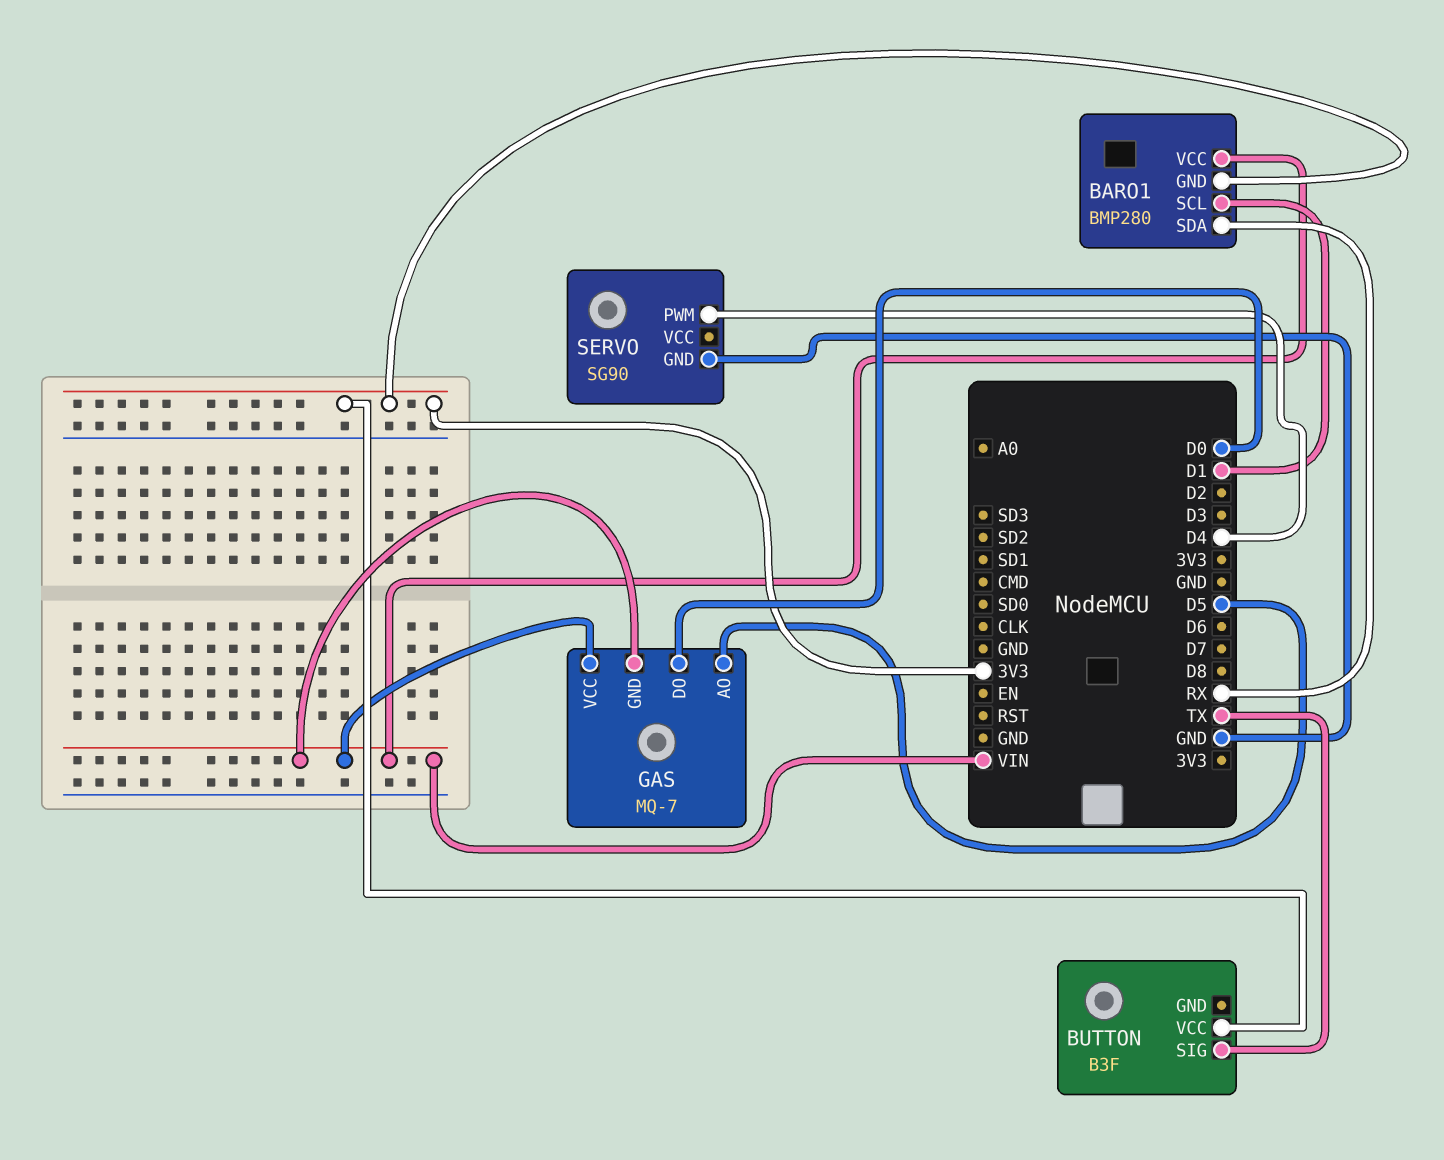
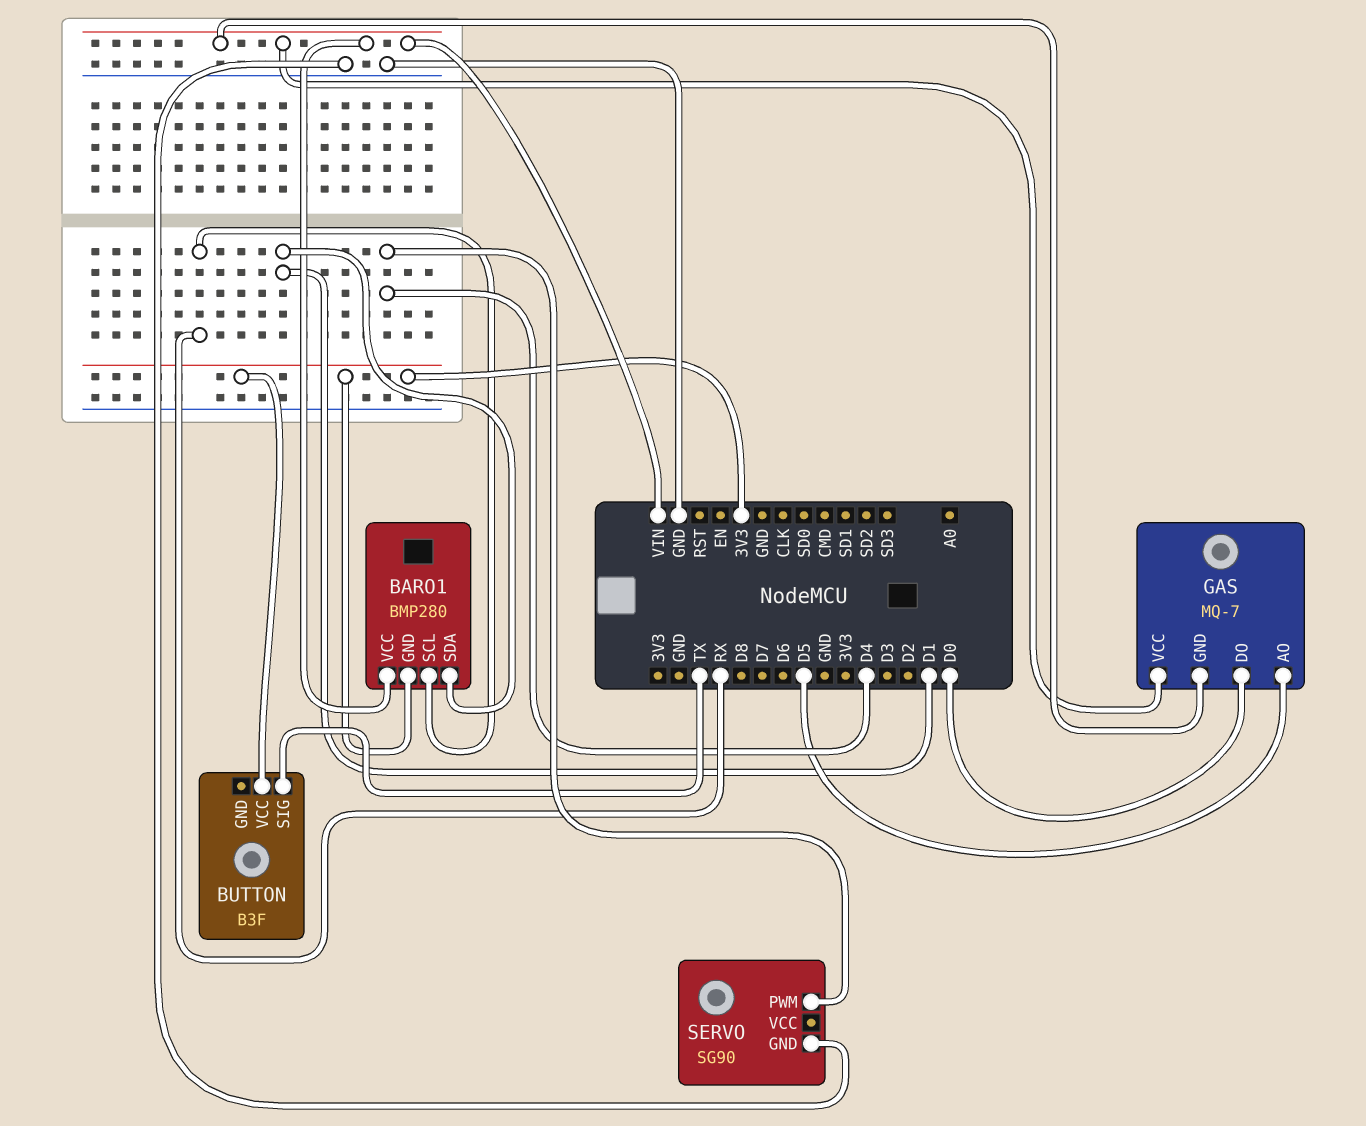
BARO1 pin SCL: D1 -> RX
BARO1 pin SDA: RX -> D1

